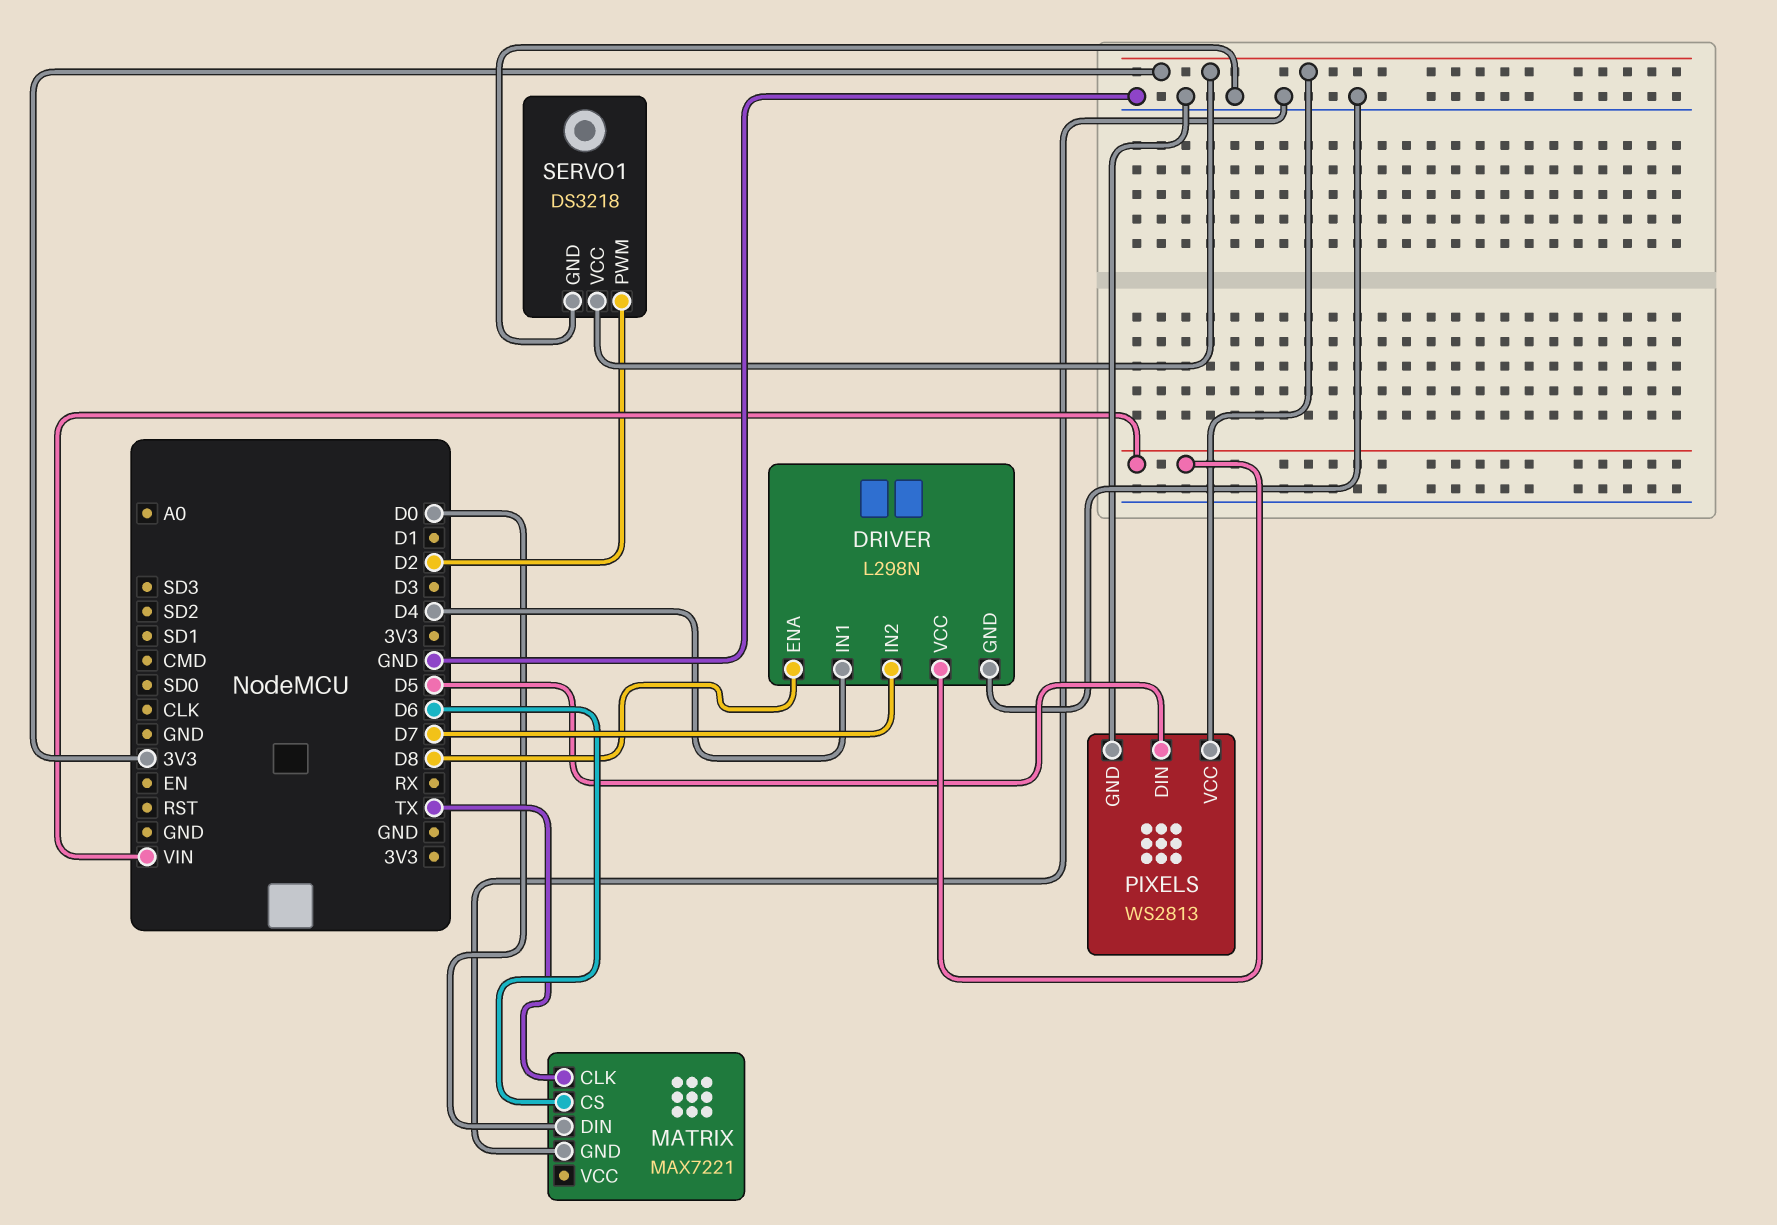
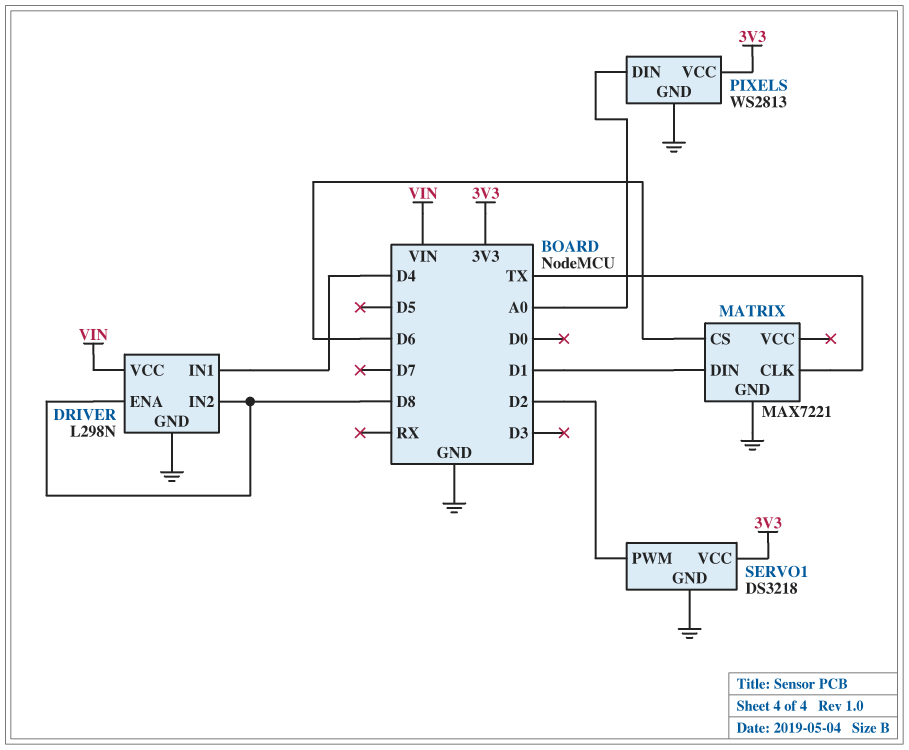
DRIVER pin IN2: D7 -> D8
MATRIX pin DIN: D0 -> D1
PIXELS pin DIN: D5 -> A0

